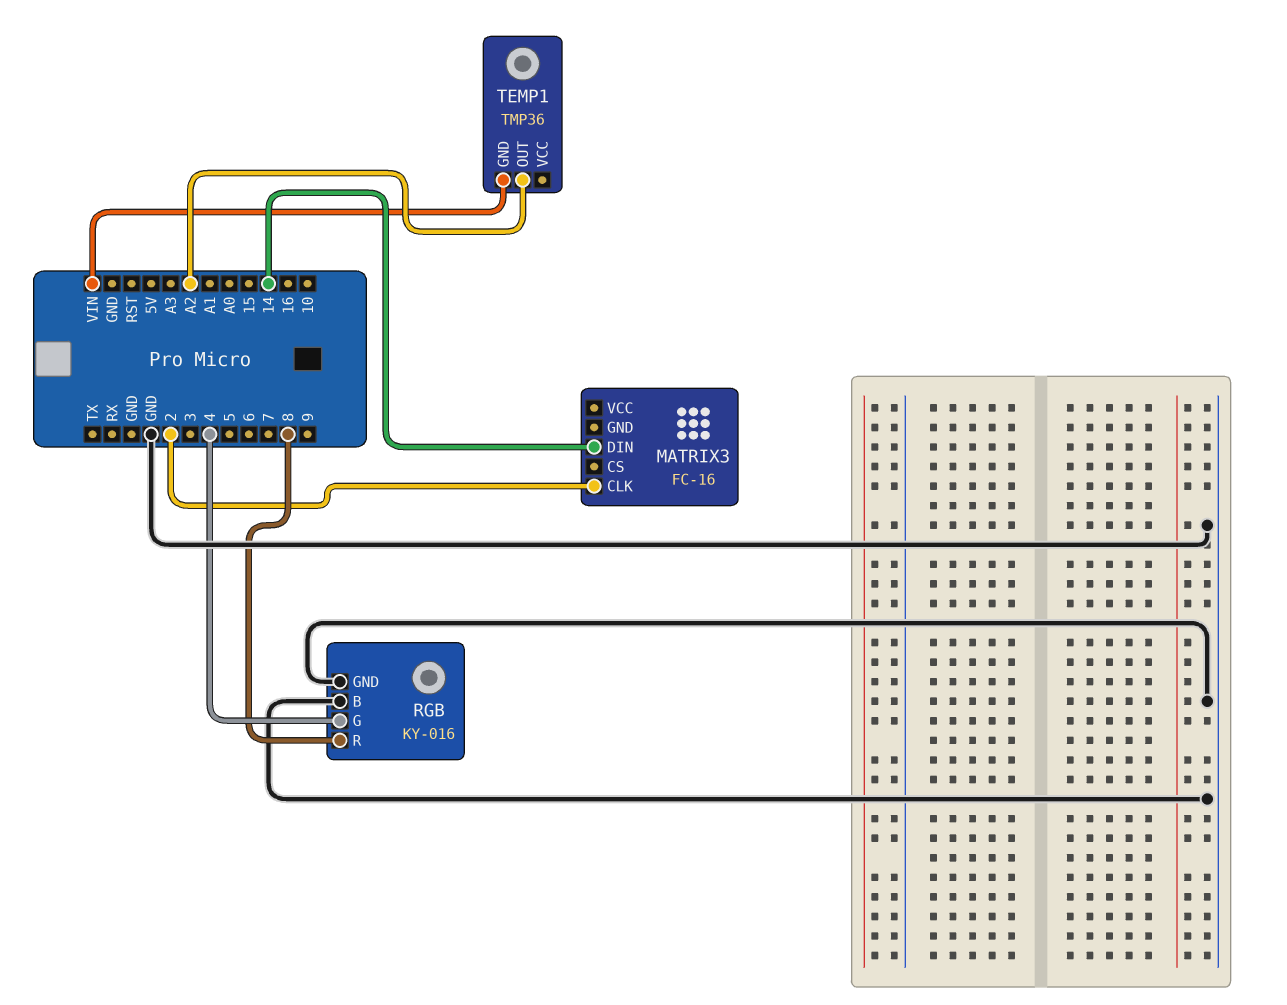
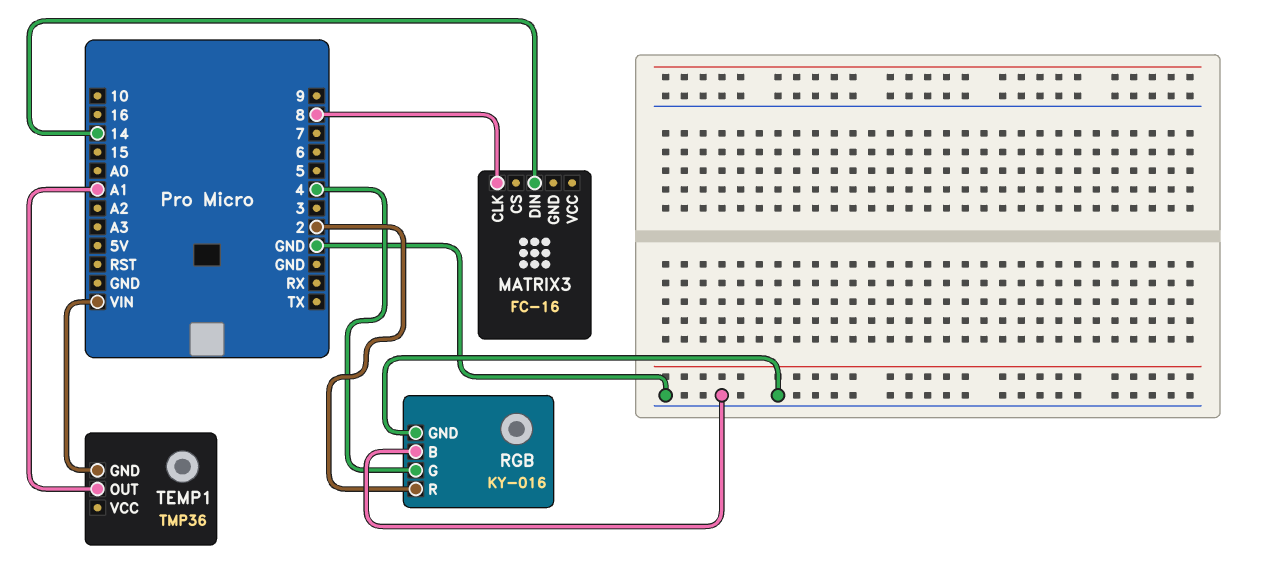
MATRIX3 pin CLK: 2 -> 8
RGB pin R: 8 -> 2
TEMP1 pin OUT: A2 -> A1

